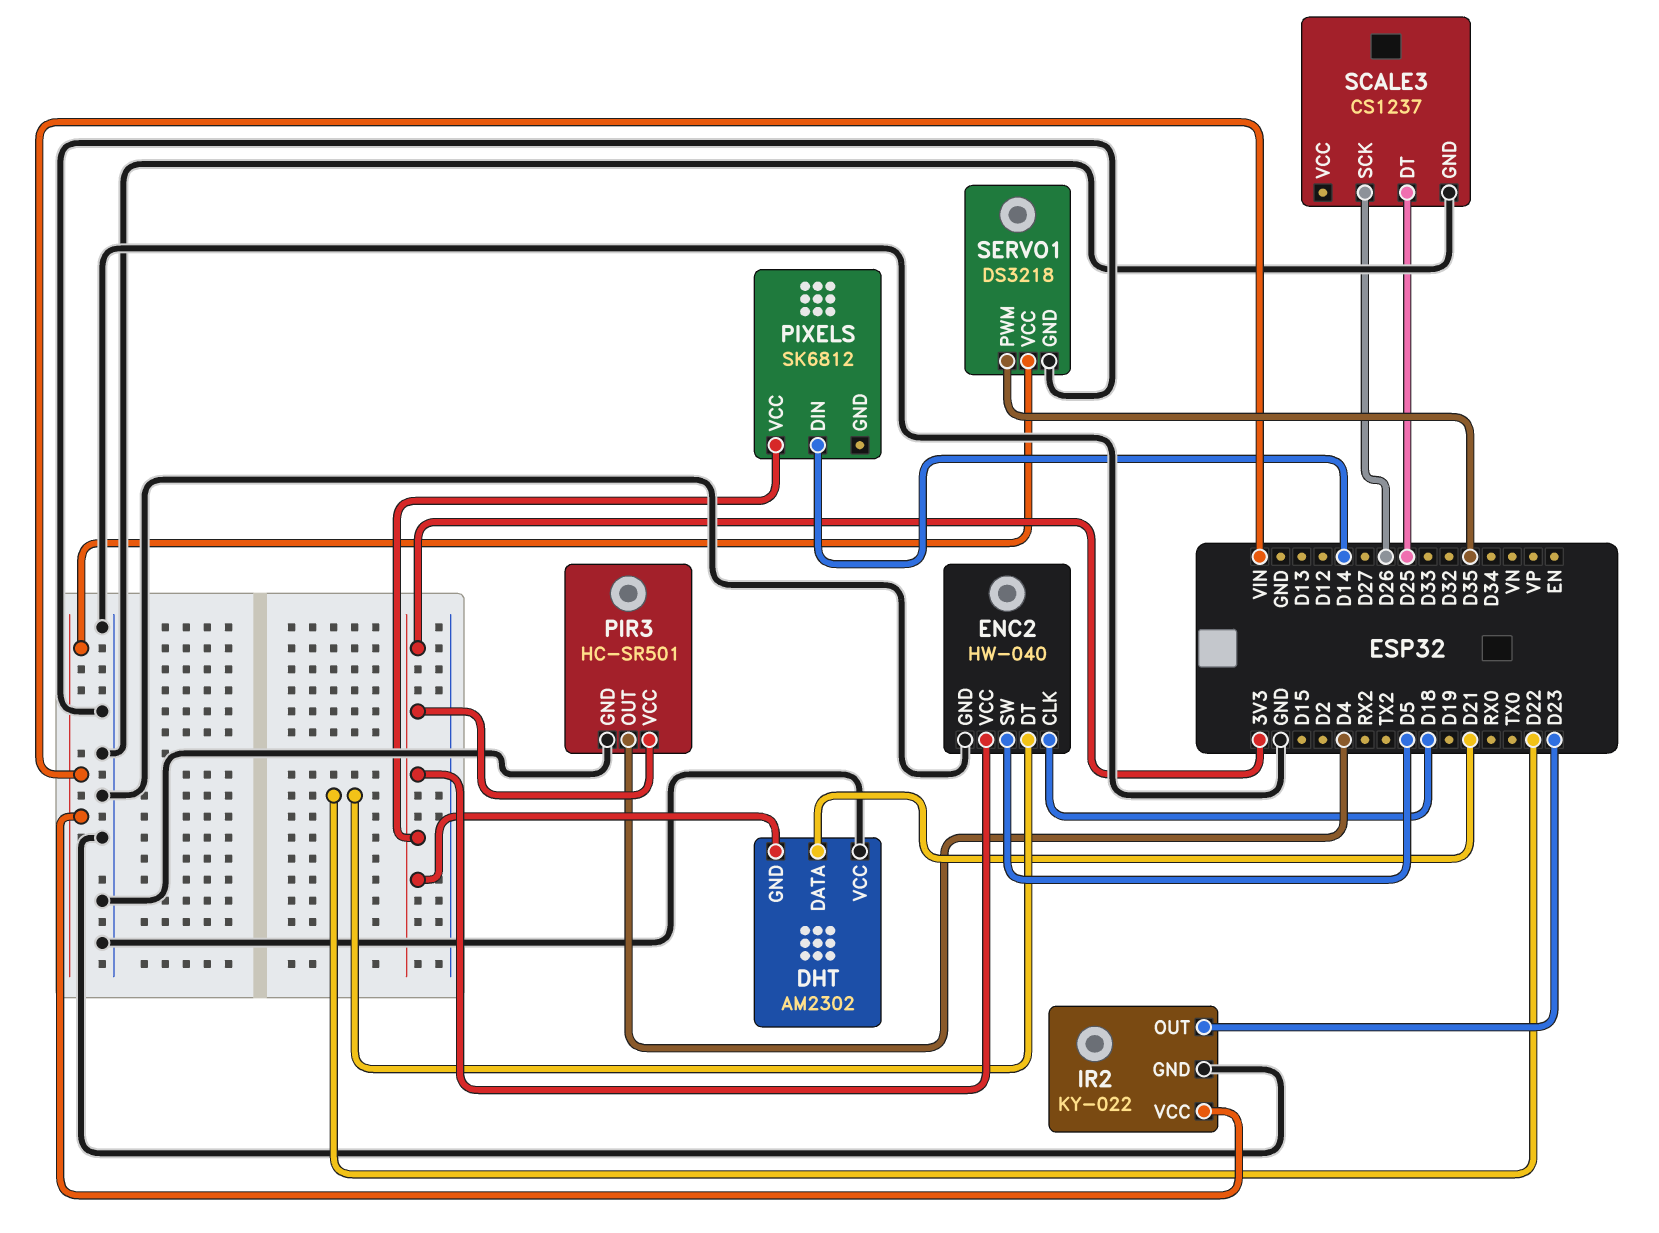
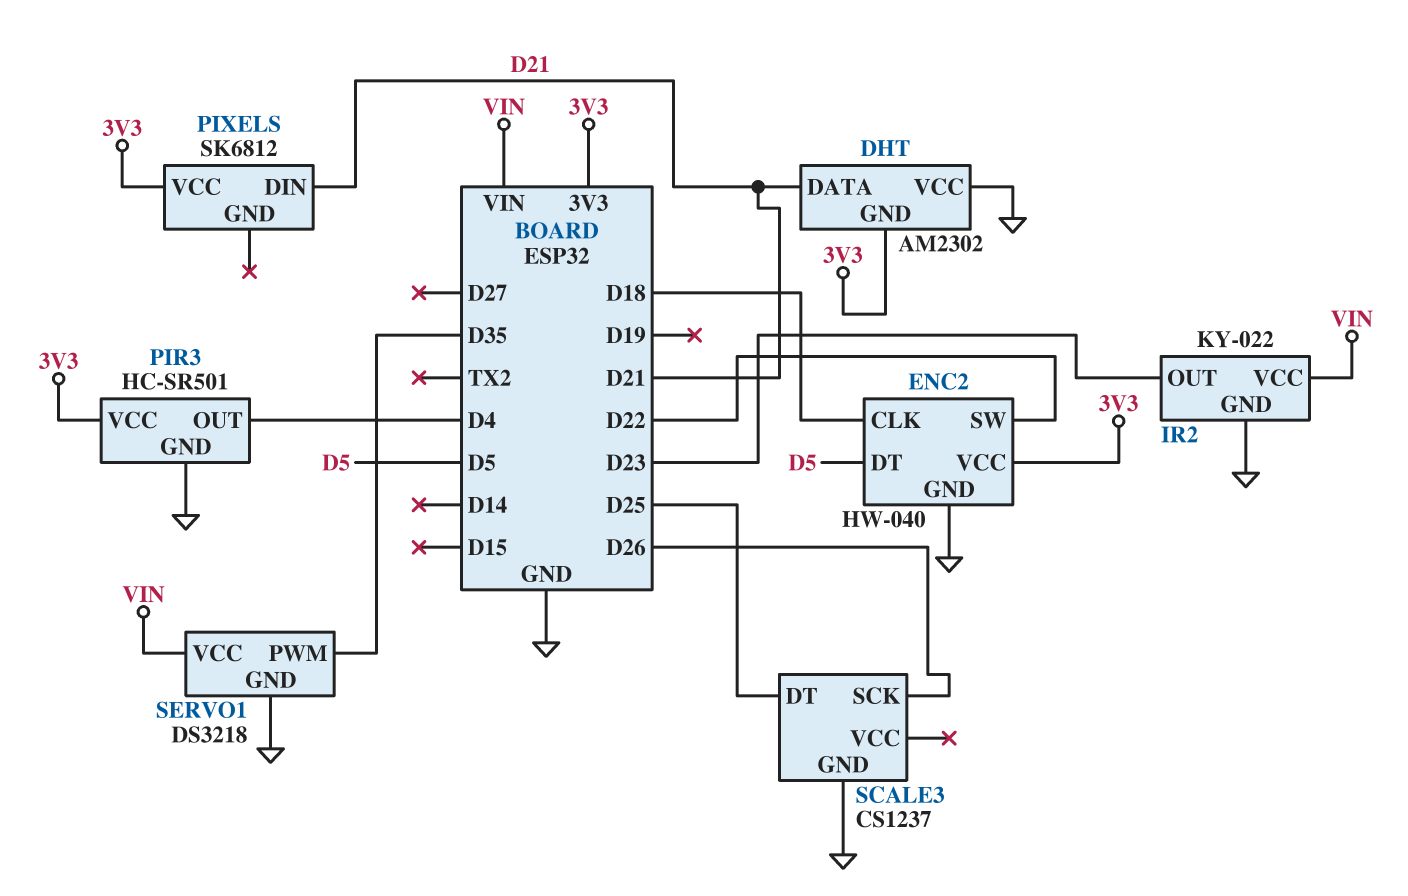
ENC2 pin DT: D22 -> D5
ENC2 pin SW: D5 -> D22
PIXELS pin DIN: D14 -> D21

